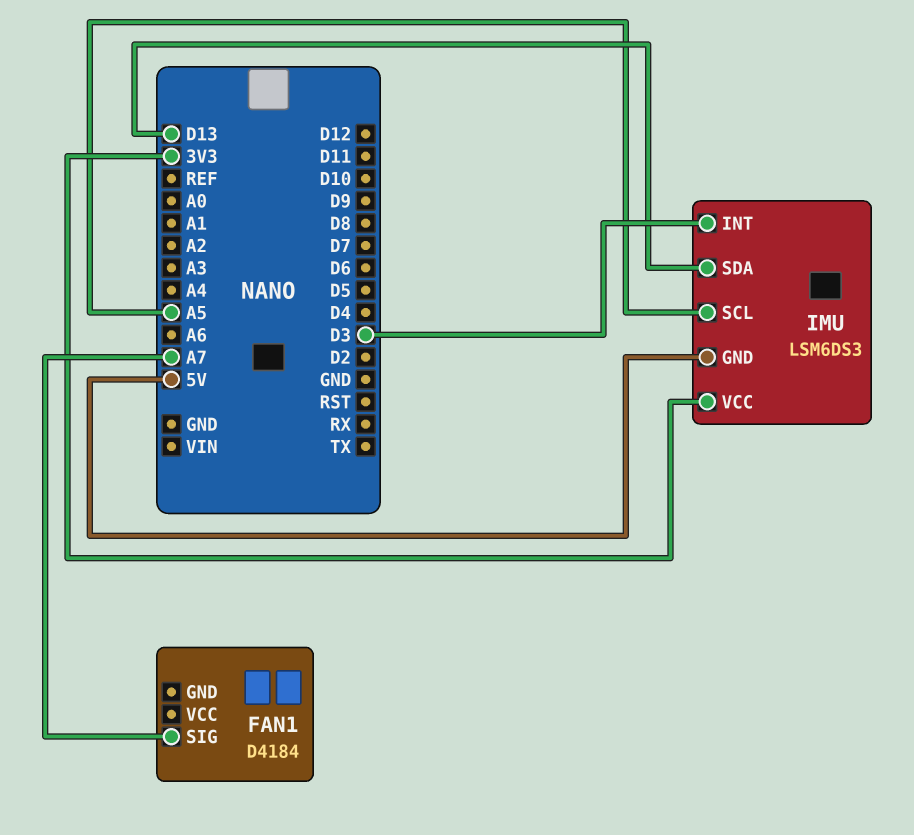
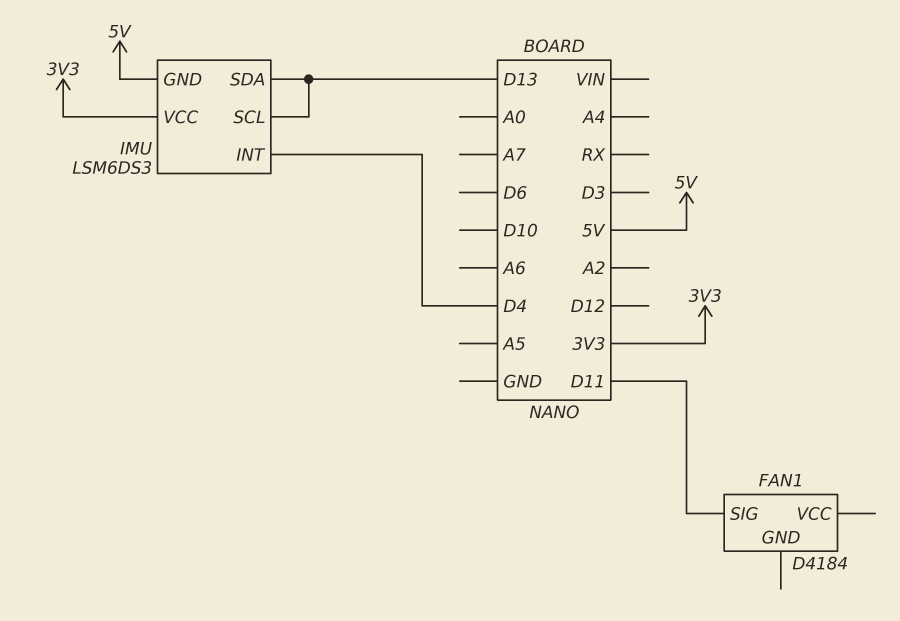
FAN1 pin SIG: A7 -> D11
IMU pin INT: D3 -> D4
IMU pin SCL: A5 -> D13

